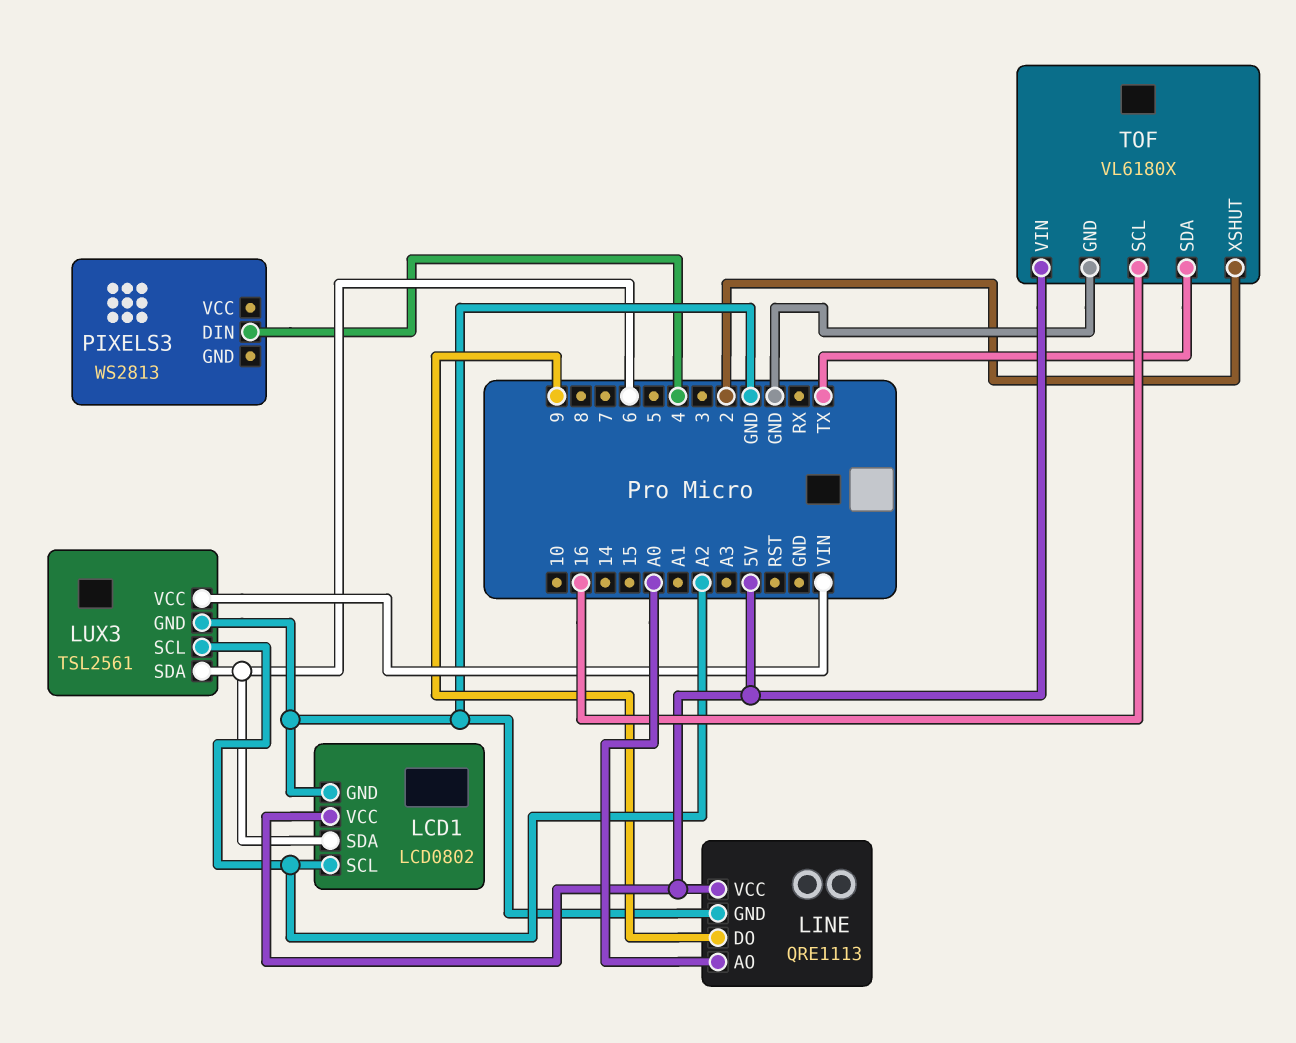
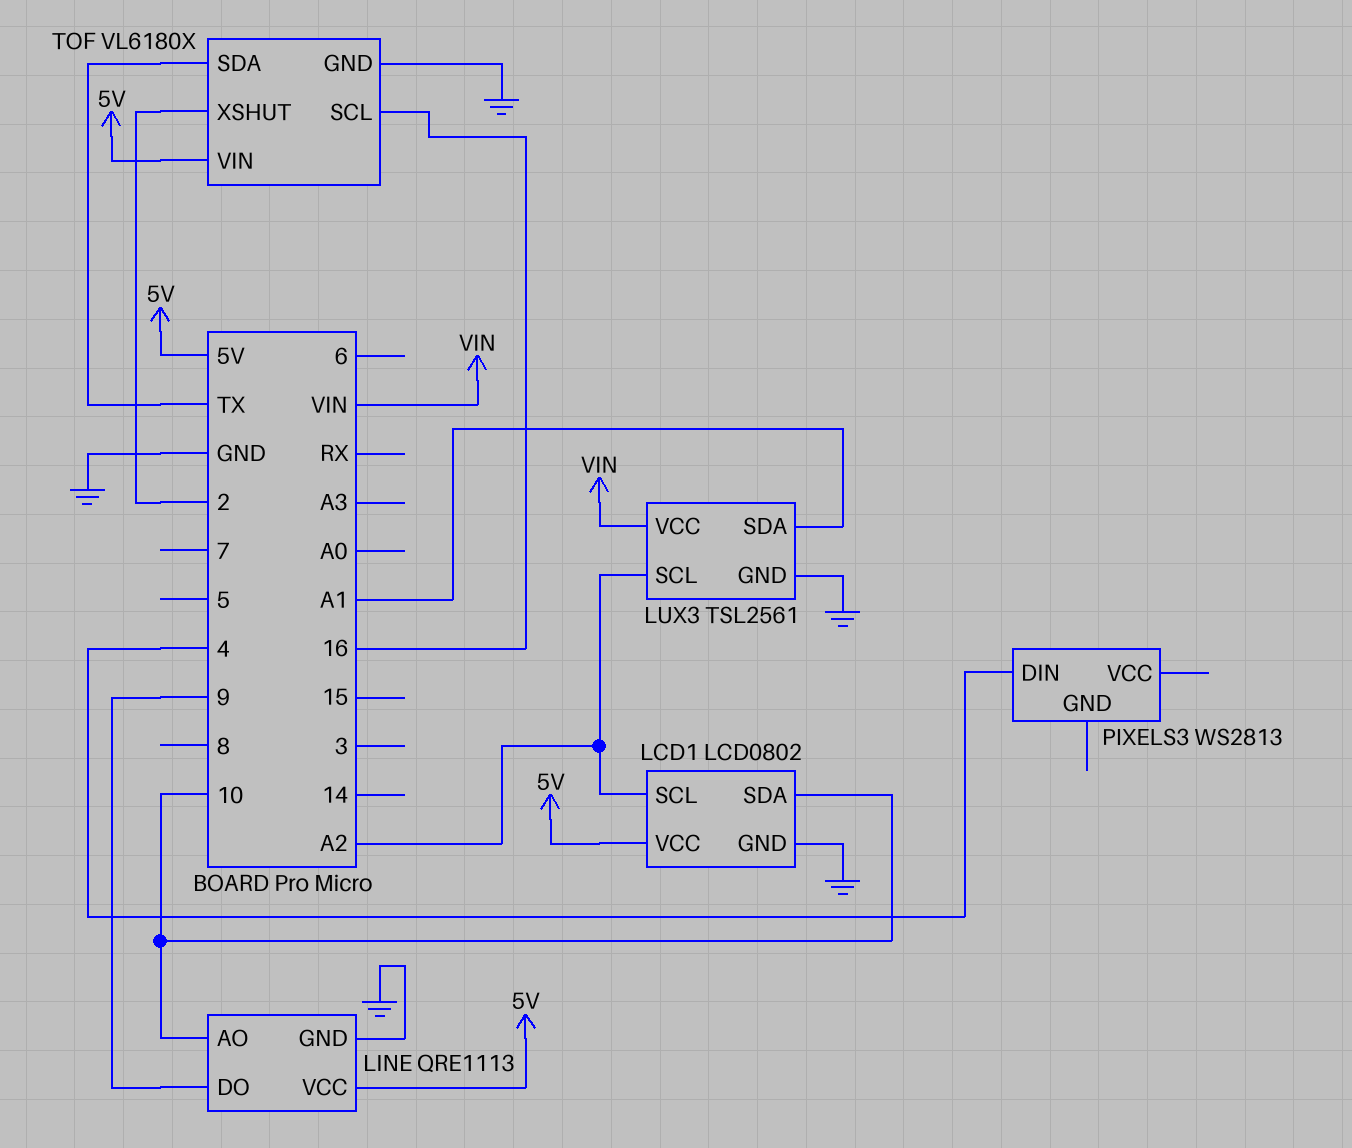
LCD1 pin SDA: 6 -> 10
LINE pin AO: A0 -> 10
LUX3 pin SDA: 6 -> A1

